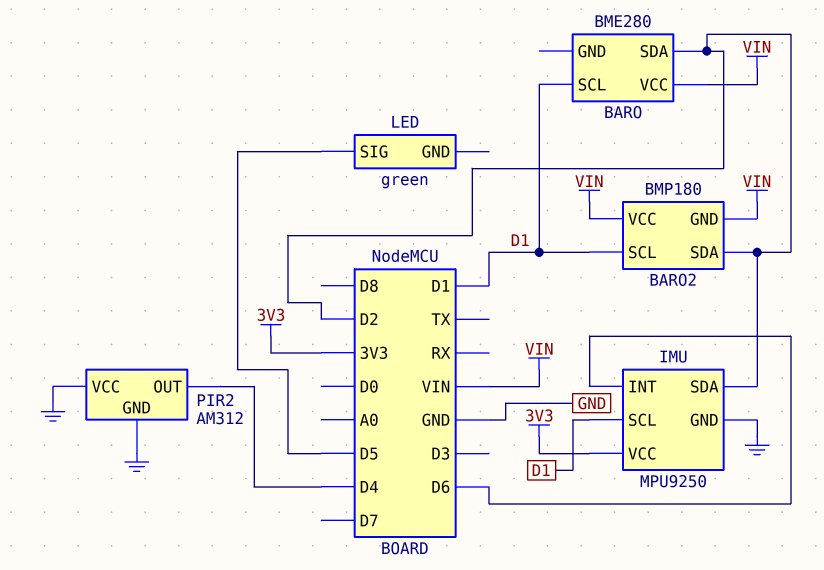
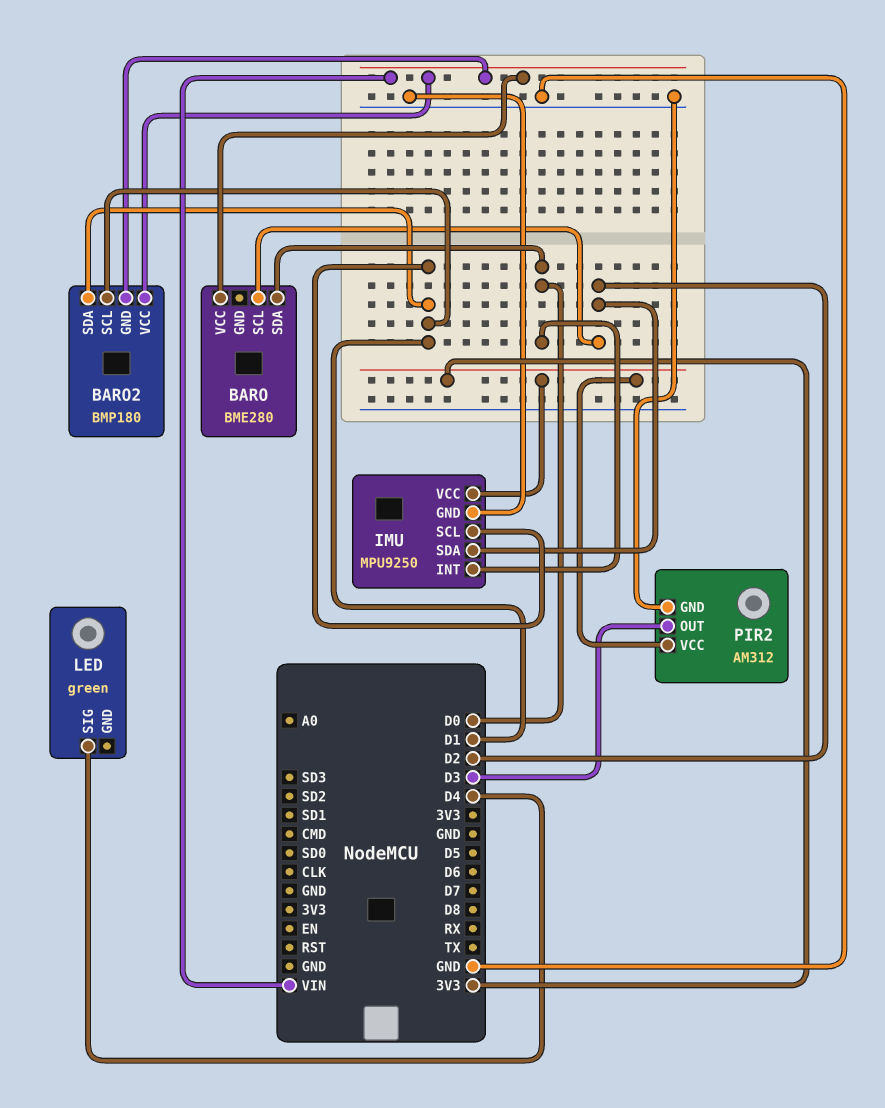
BARO pin SCL: D1 -> D2
BARO pin SDA: D2 -> D0
BARO2 pin SDA: D2 -> D1
IMU pin INT: D6 -> D0
LED pin SIG: D5 -> D4
PIR2 pin OUT: D4 -> D3
PIR2 pin VCC: GND -> 3V3

